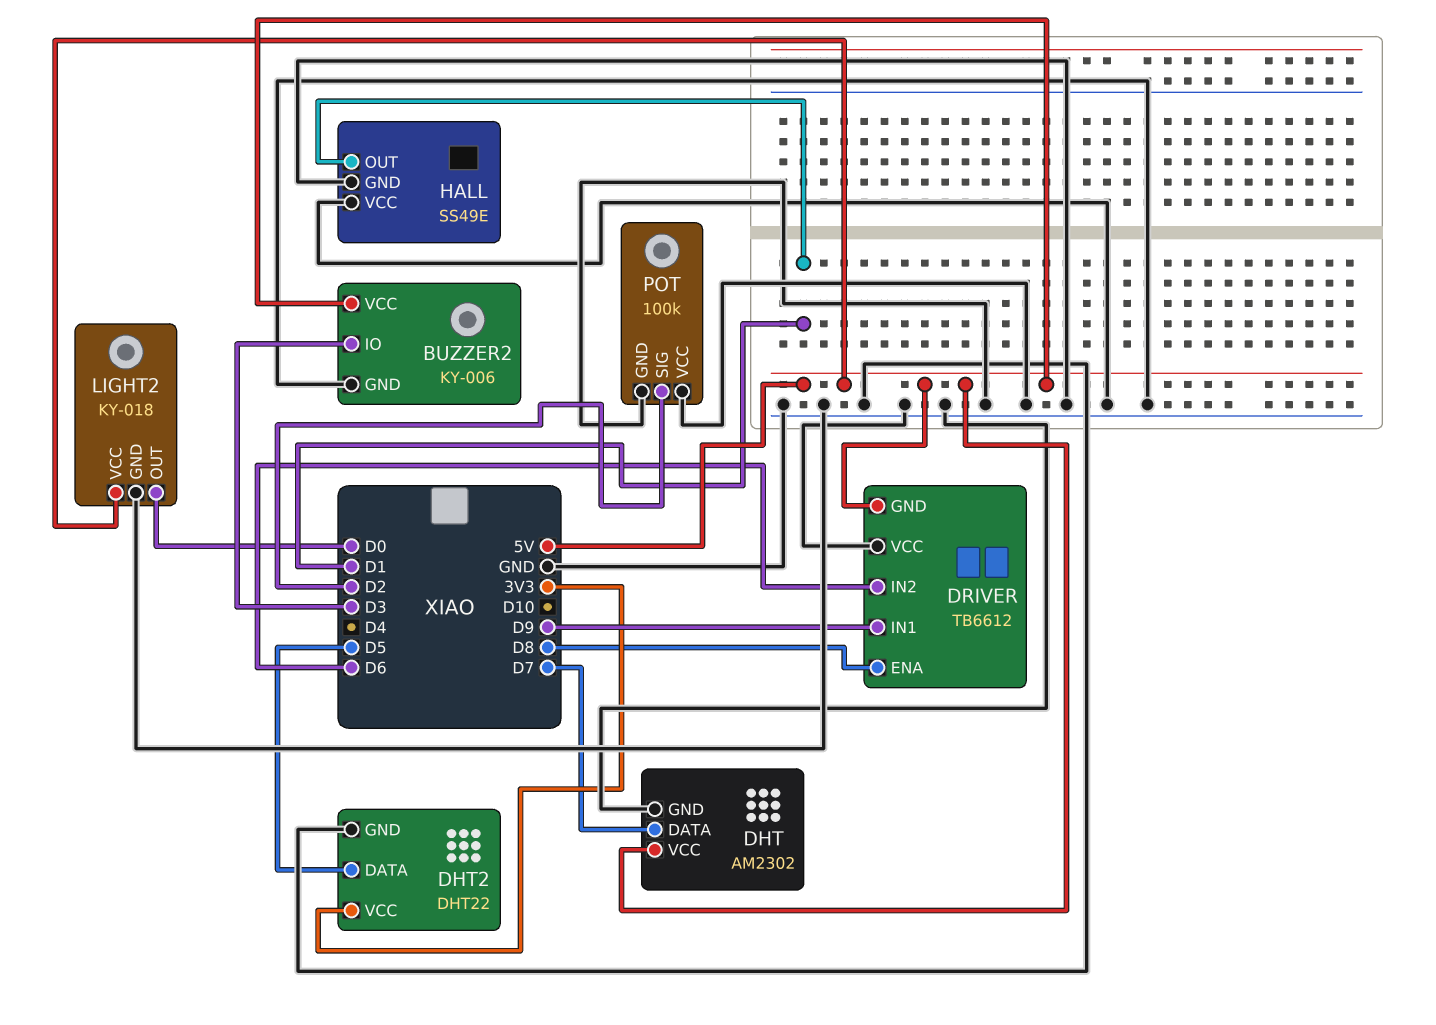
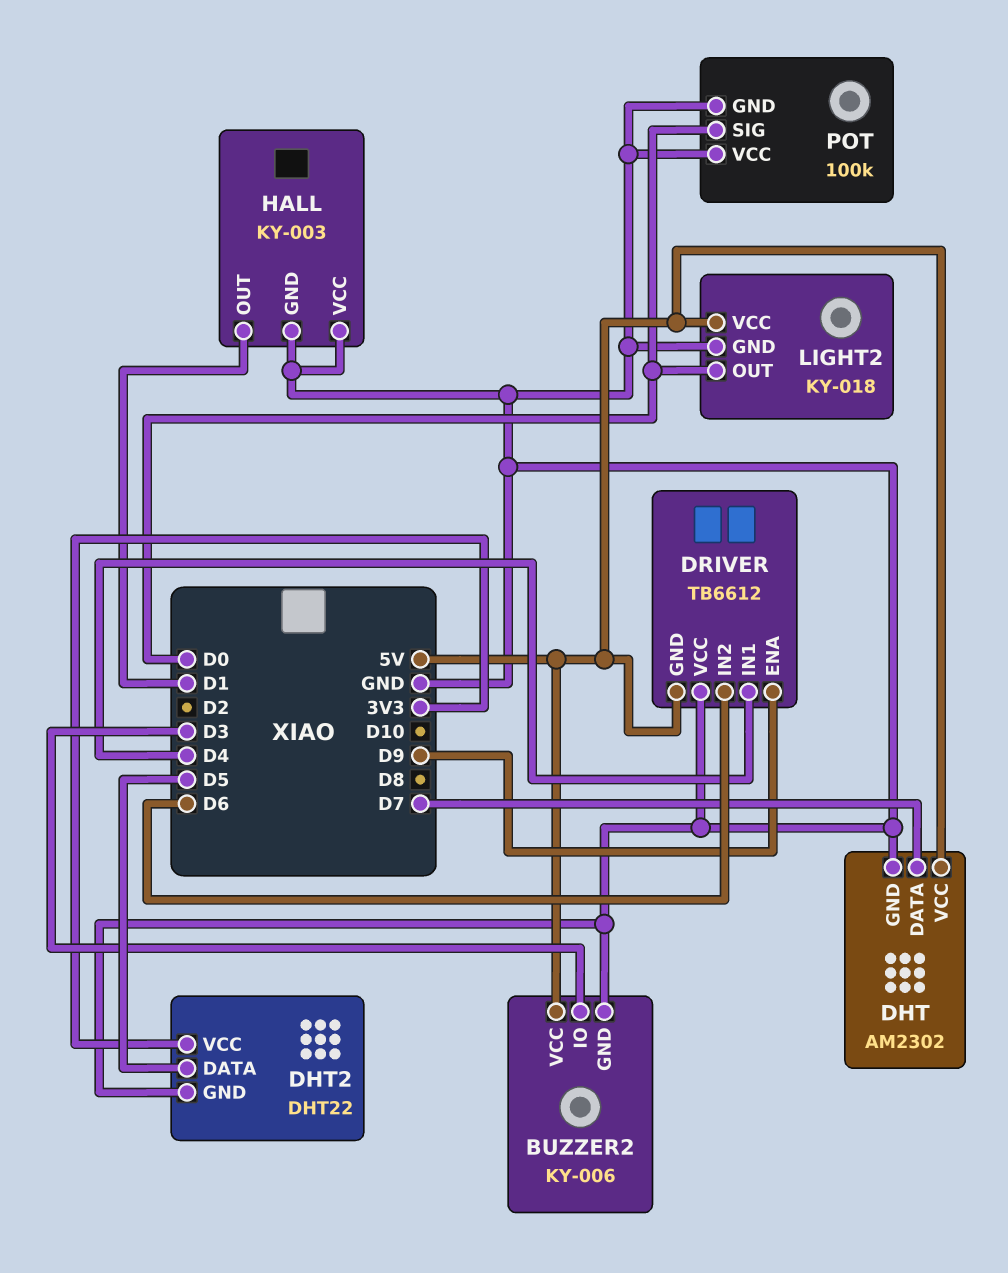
DRIVER pin ENA: D8 -> D9
DRIVER pin IN1: D9 -> D4
HALL: SS49E -> KY-003
POT pin SIG: D2 -> D0

